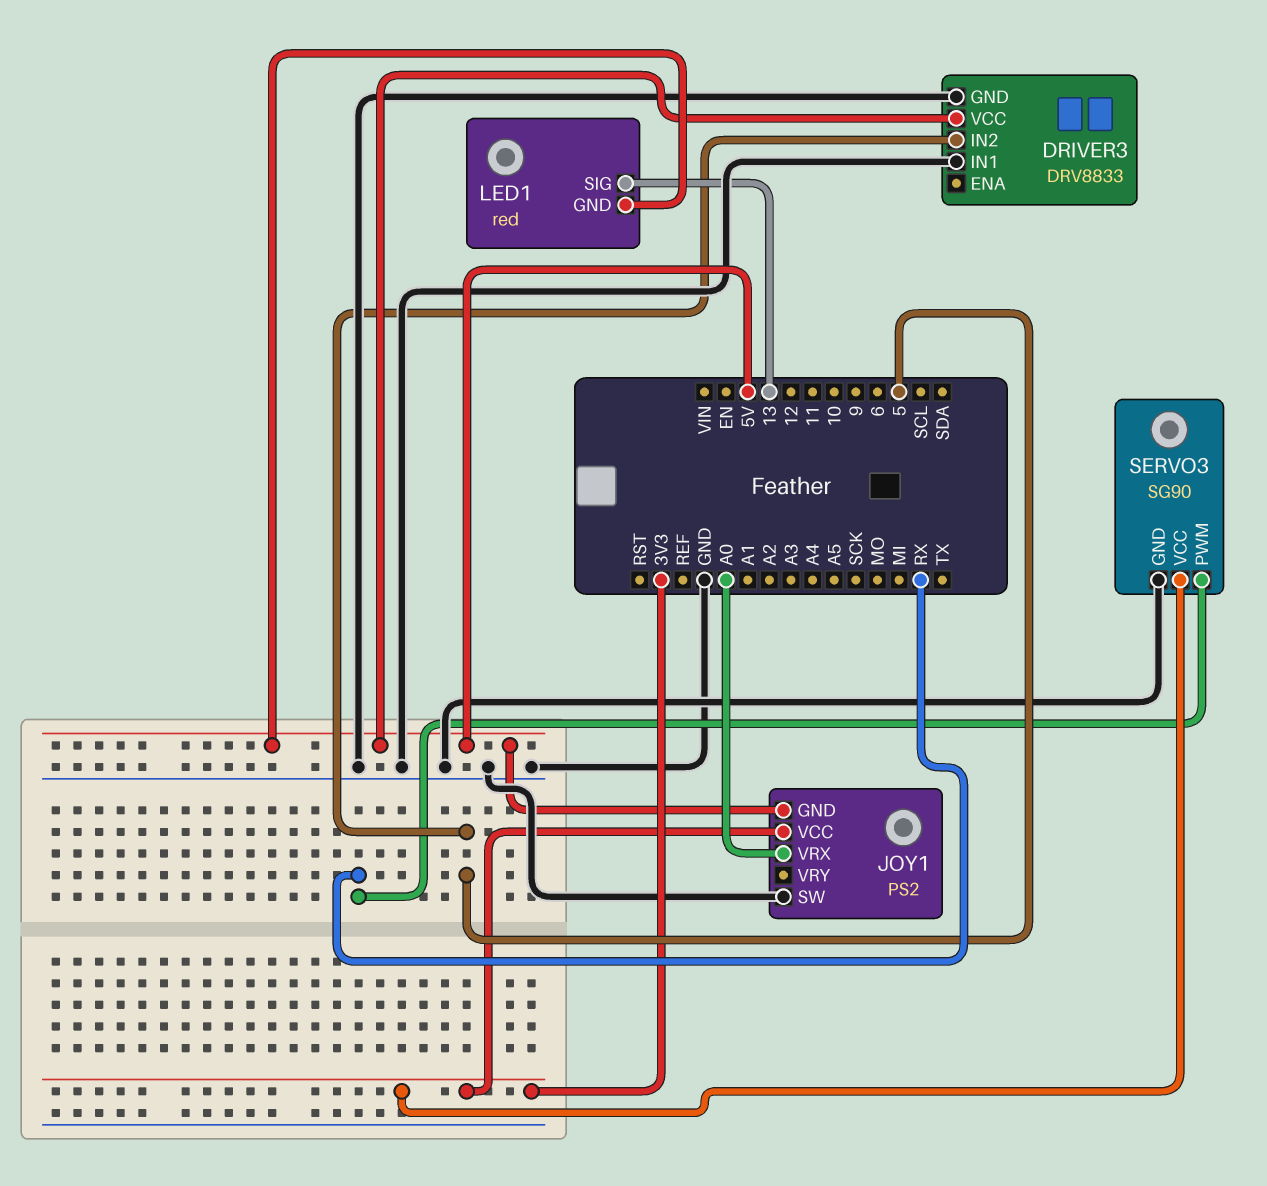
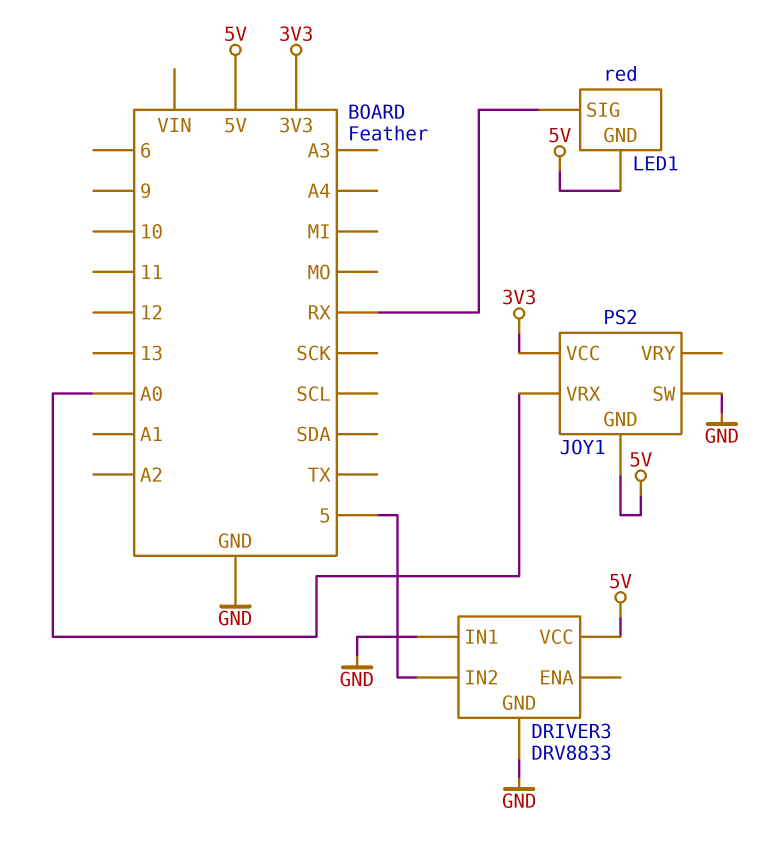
LED1 pin SIG: 13 -> RX
SERVO3: SG90 -> none
SERVO3 pin GND: GND -> none
SERVO3 pin PWM: RX -> none
SERVO3 pin VCC: 3V3 -> none

